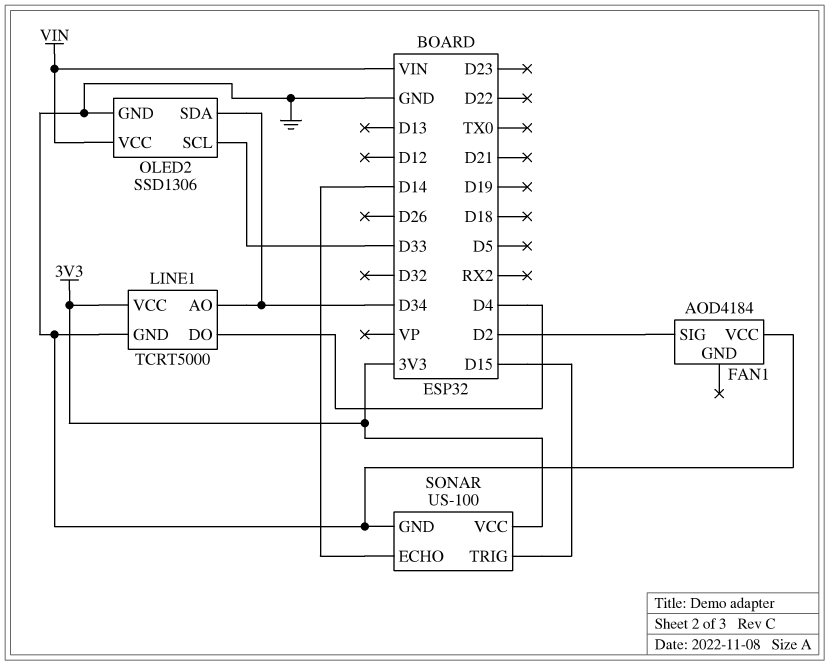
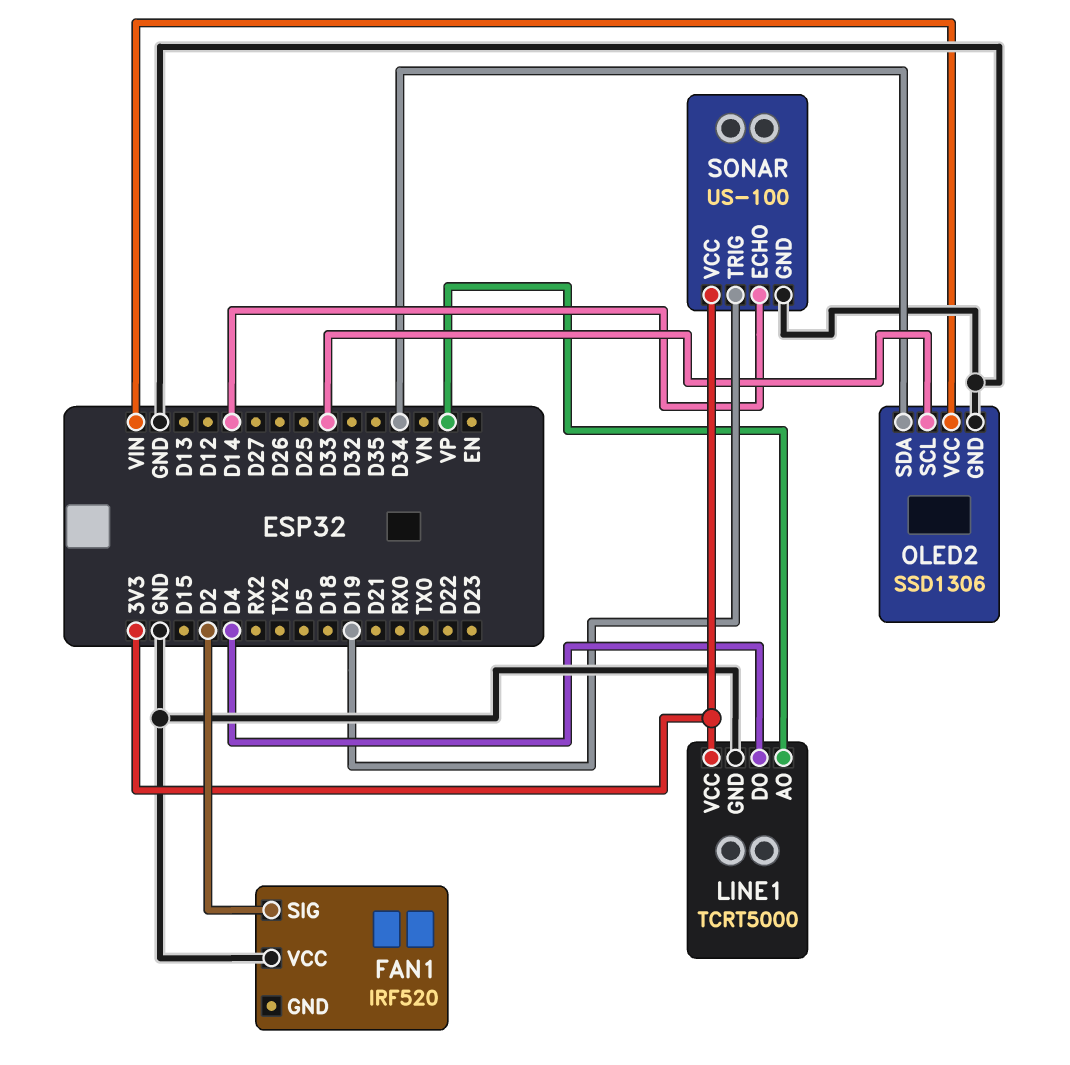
FAN1: AOD4184 -> IRF520
LINE1 pin AO: D34 -> VP
SONAR pin TRIG: D15 -> D19

